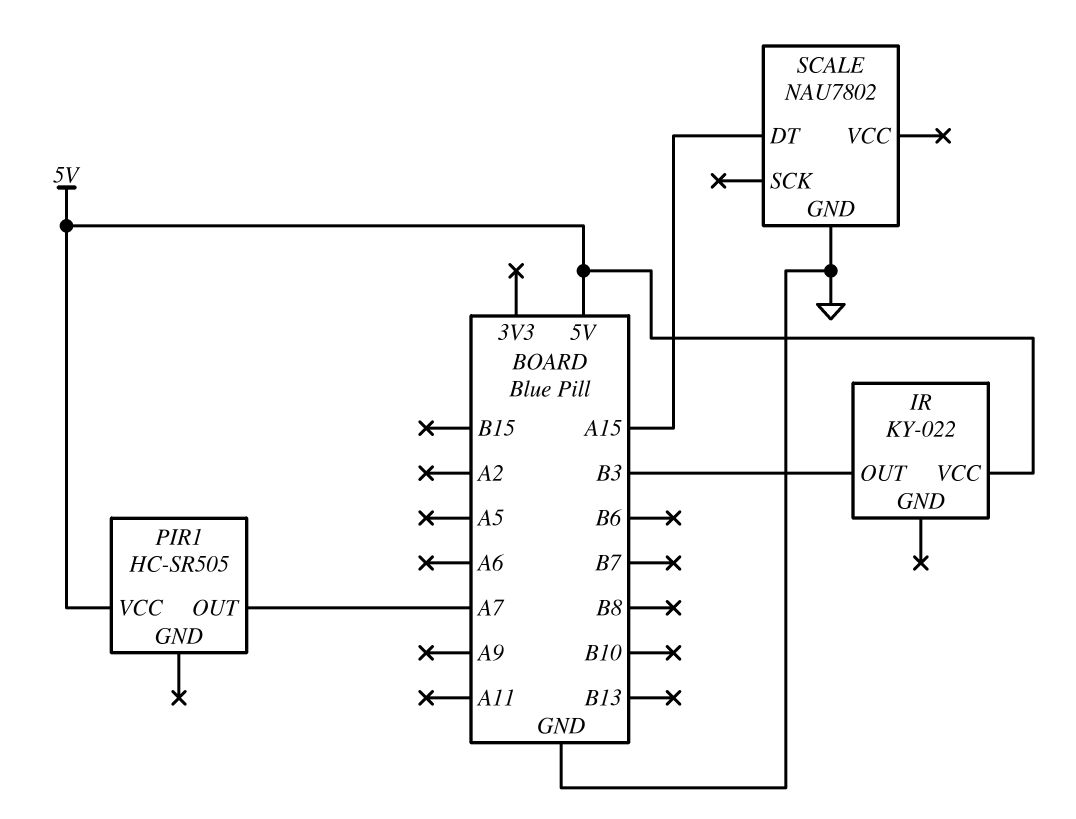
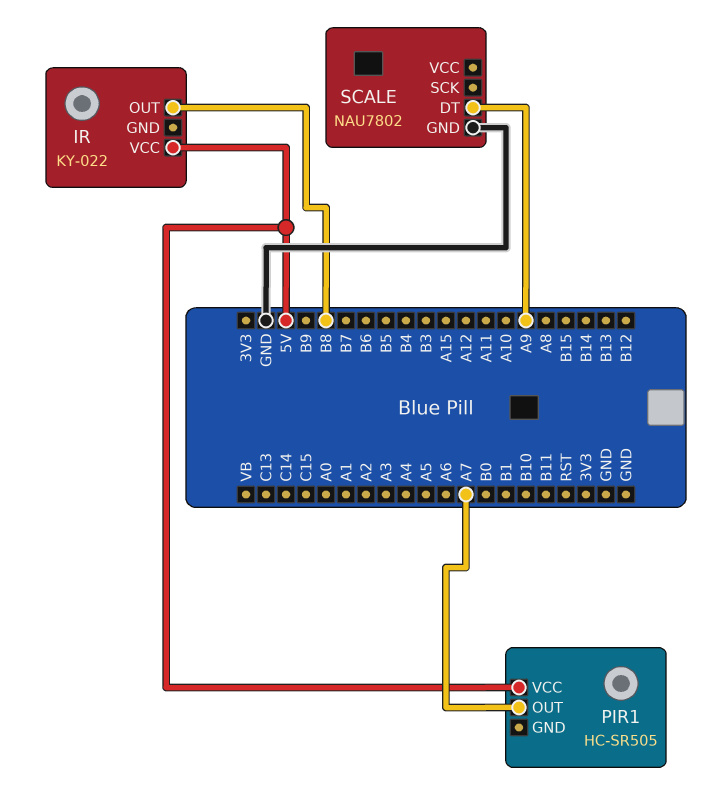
IR pin OUT: B3 -> B8
SCALE pin DT: A15 -> A9

